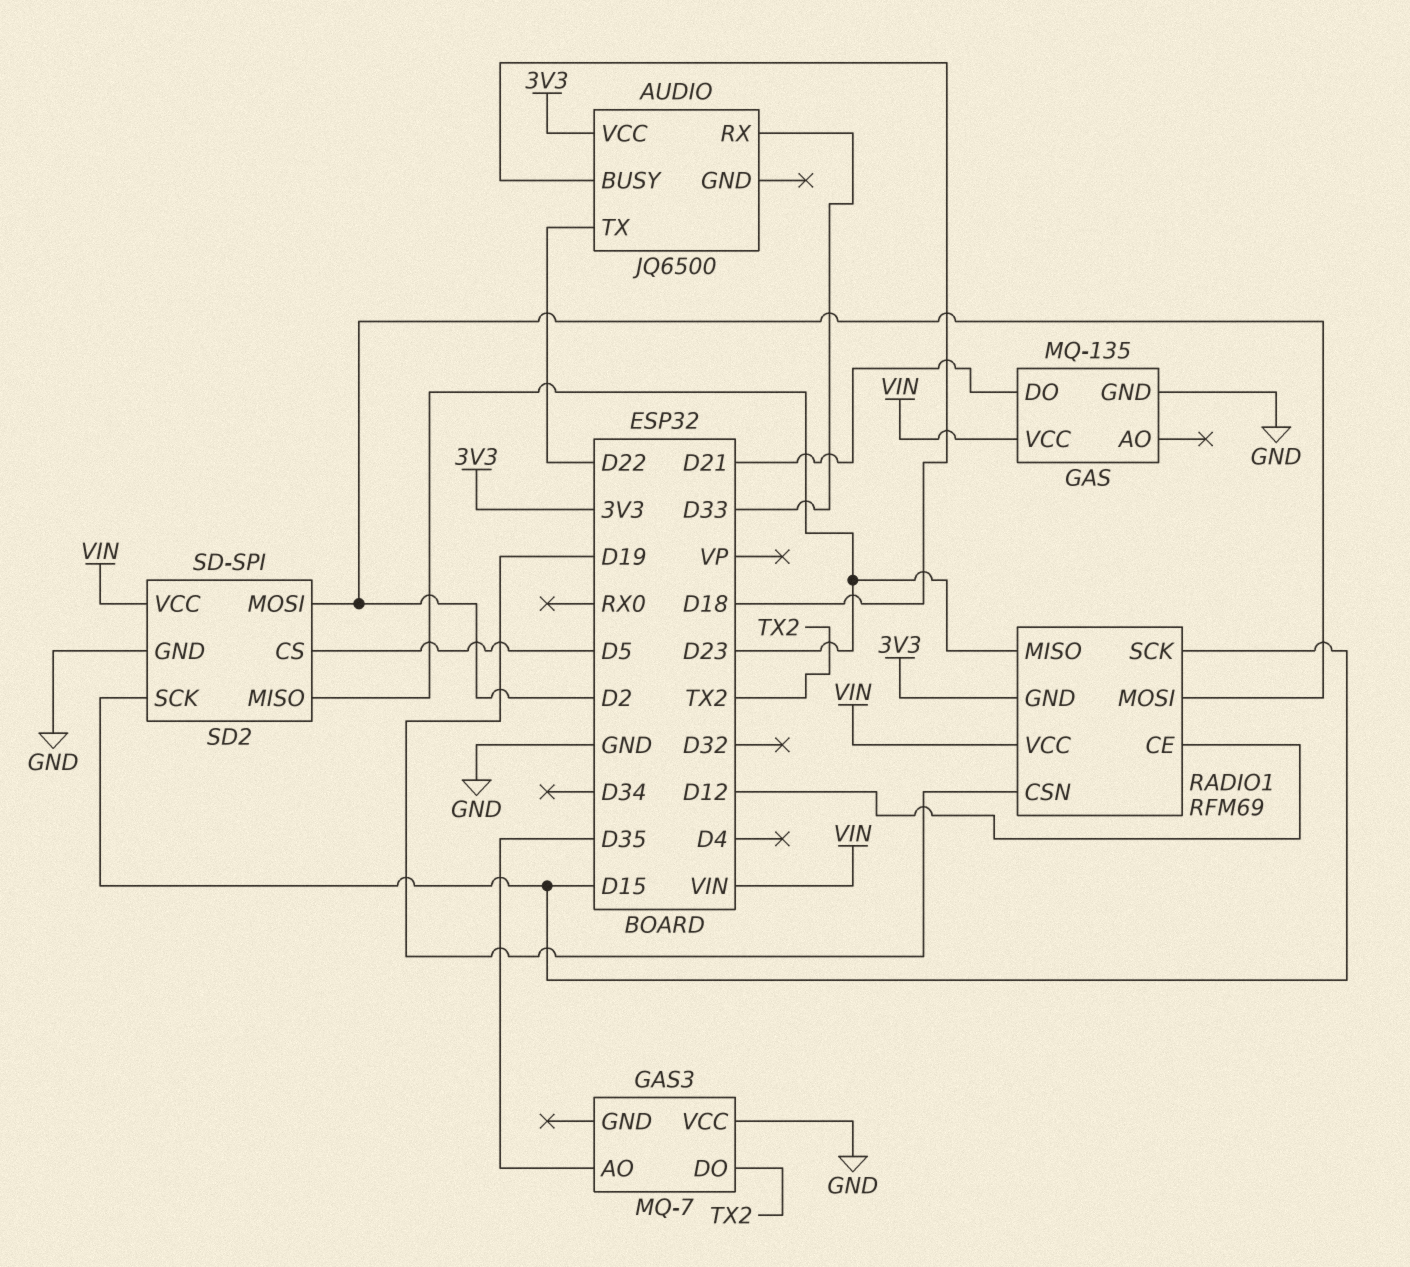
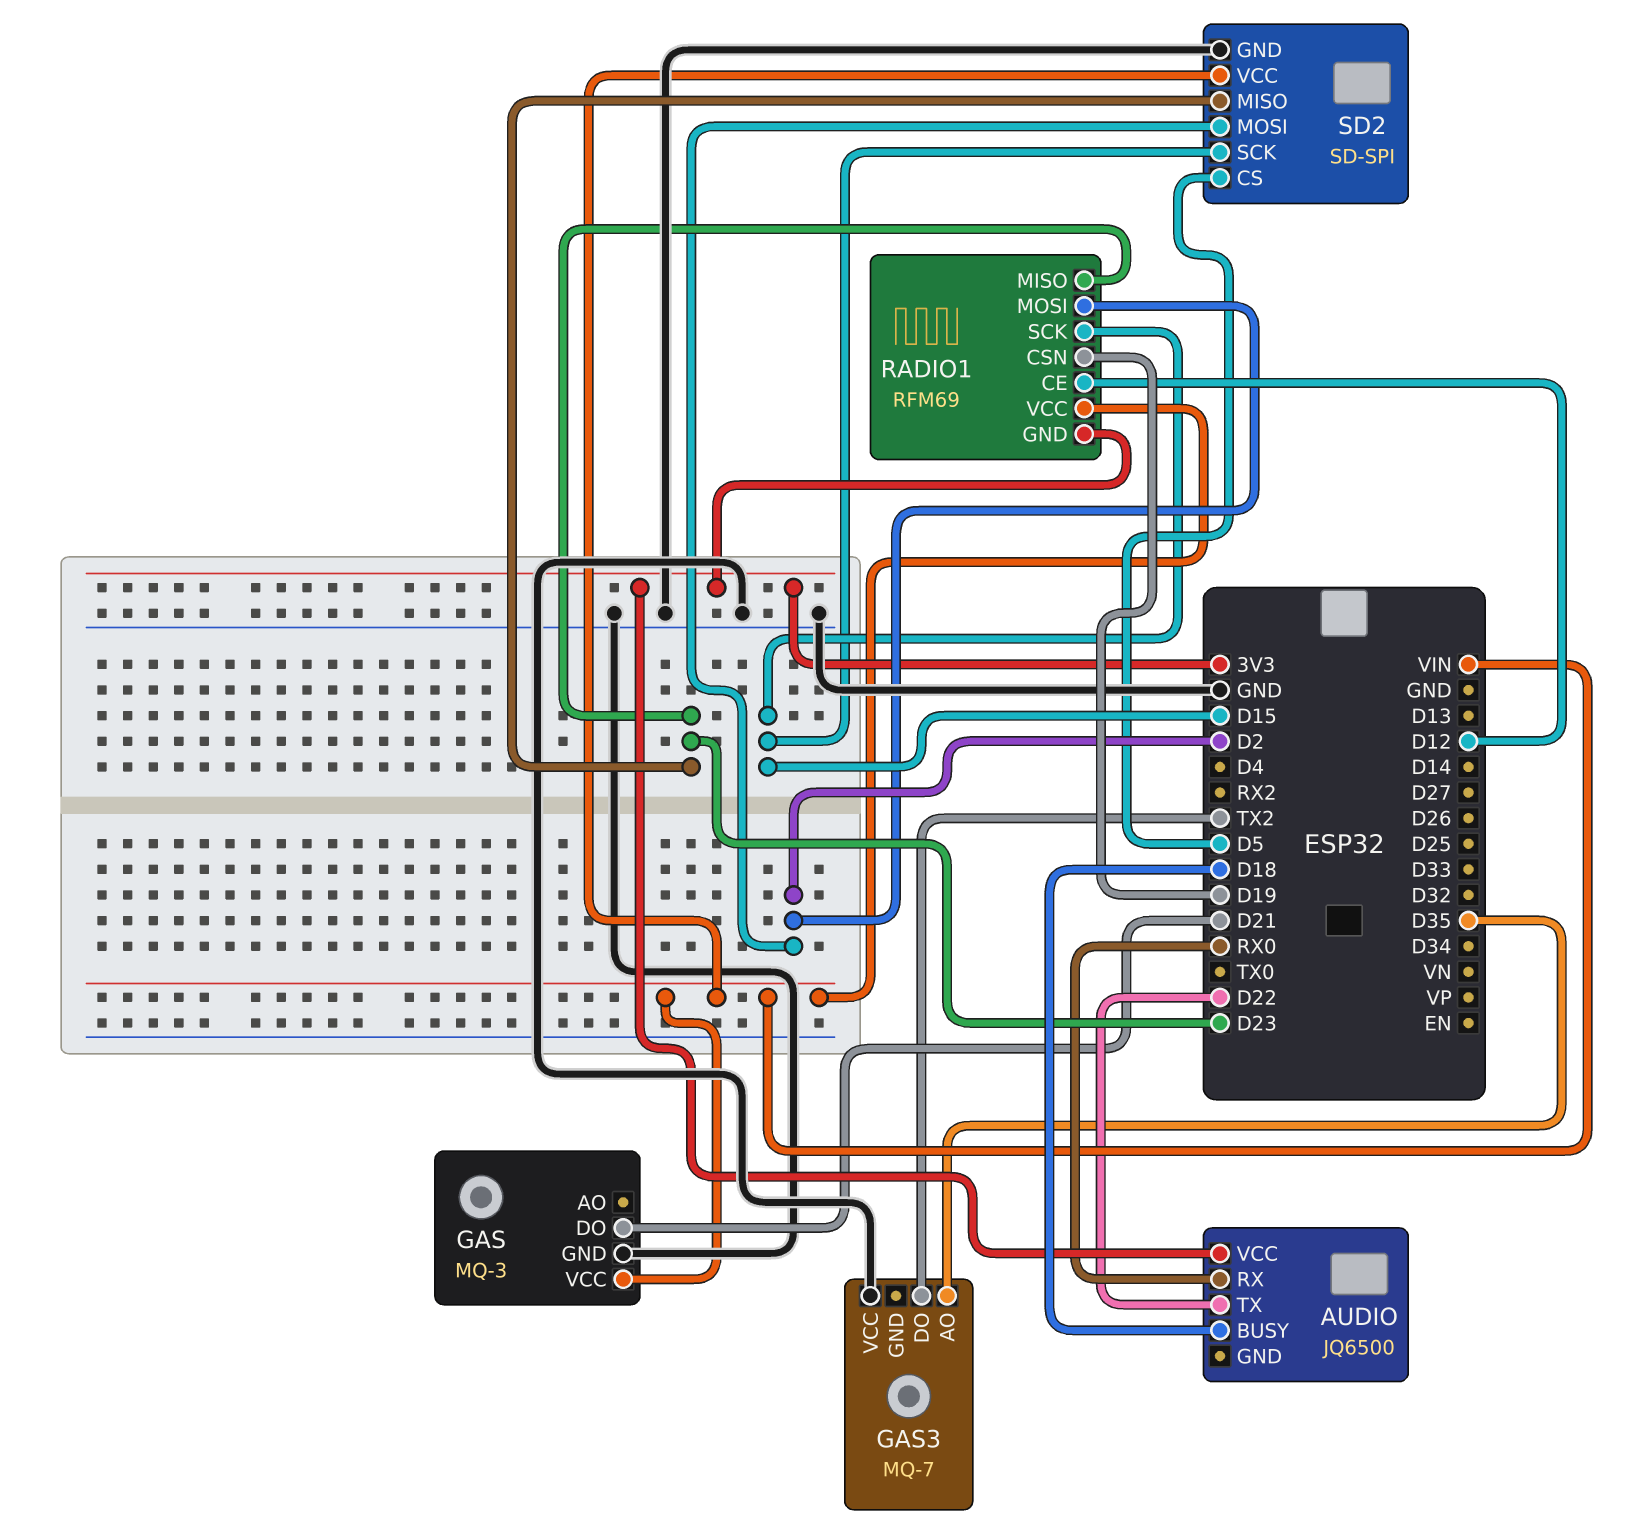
AUDIO pin RX: D33 -> RX0
GAS: MQ-135 -> MQ-3

